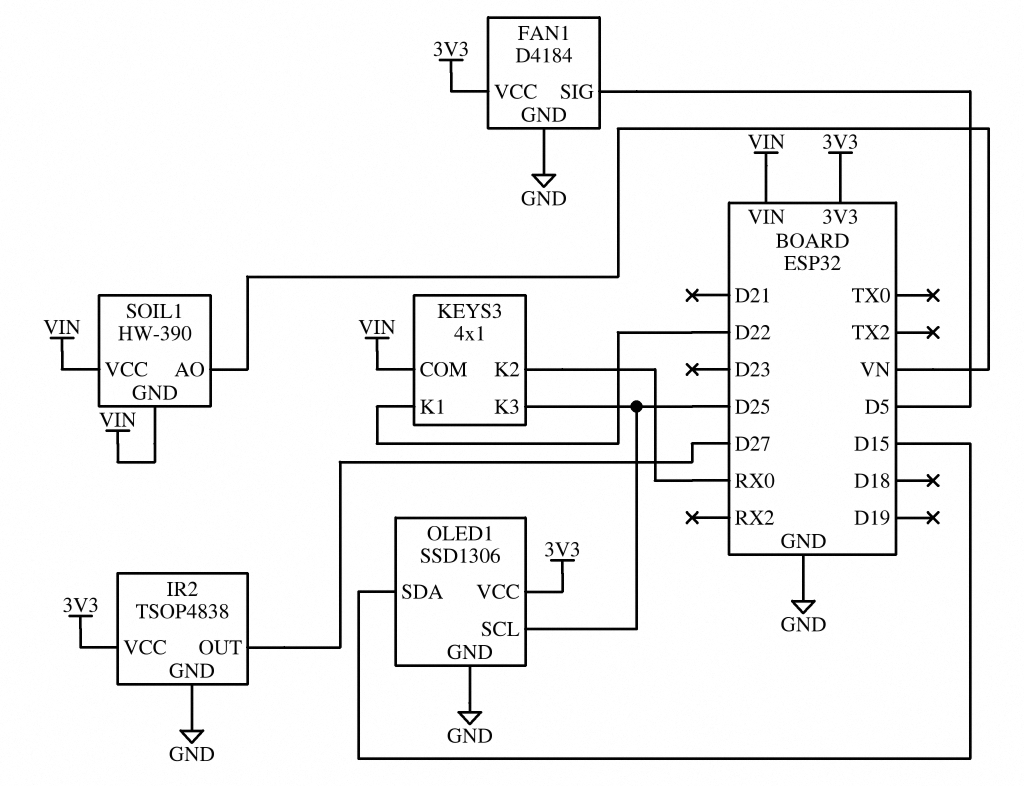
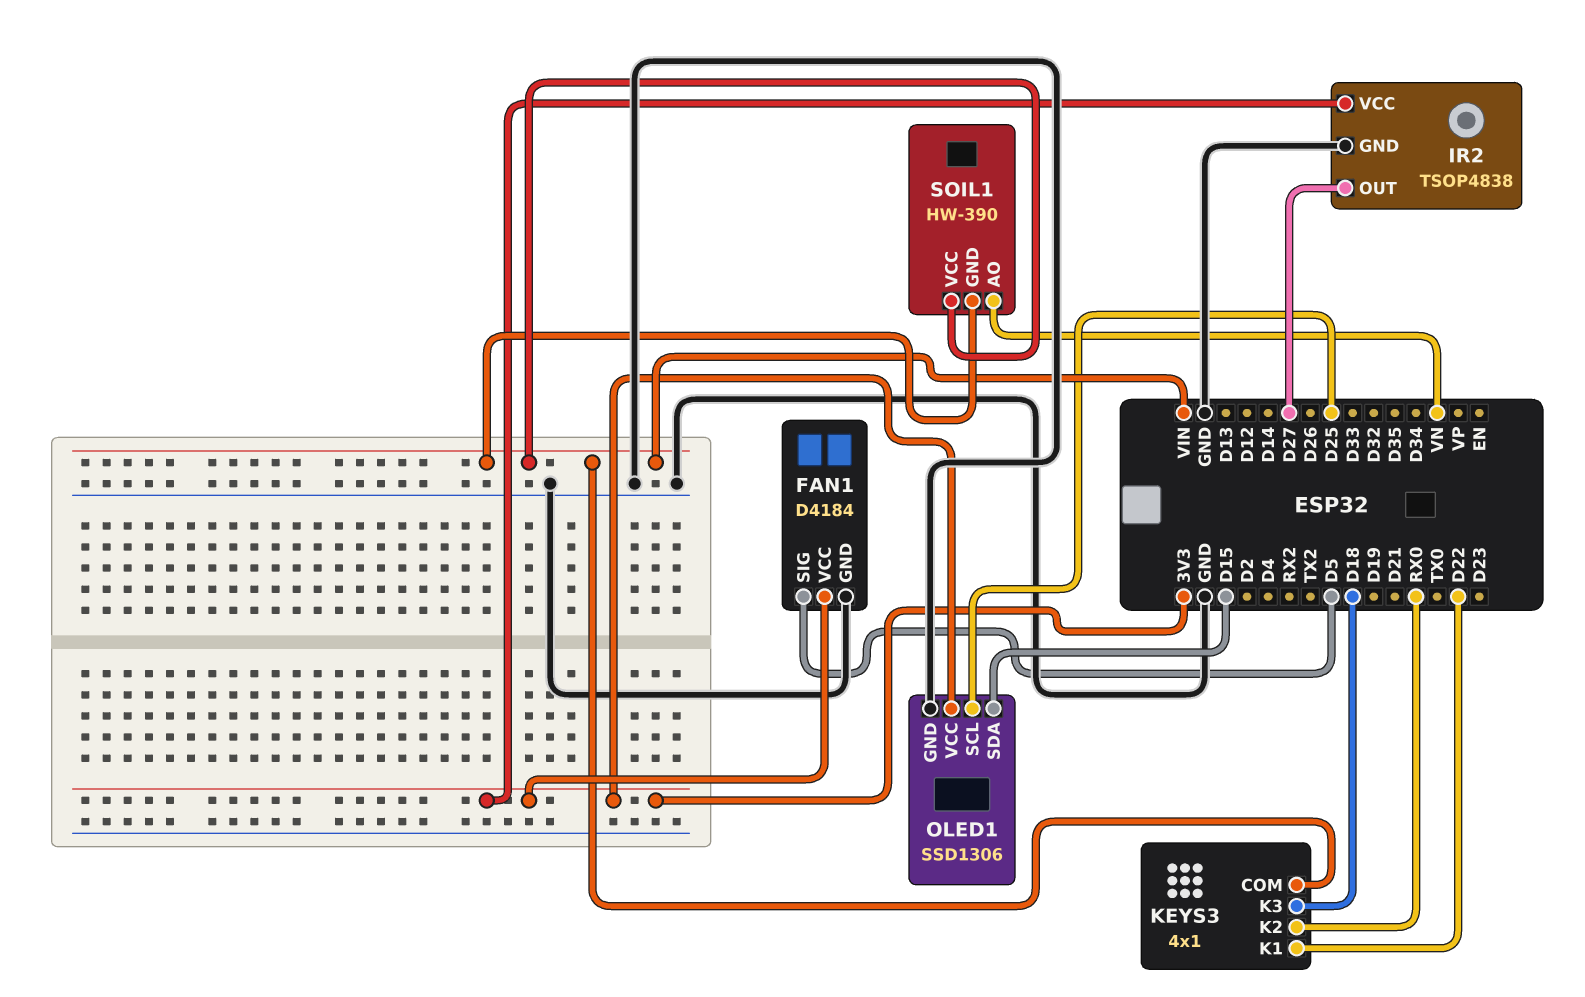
KEYS3 pin K3: D25 -> D18

